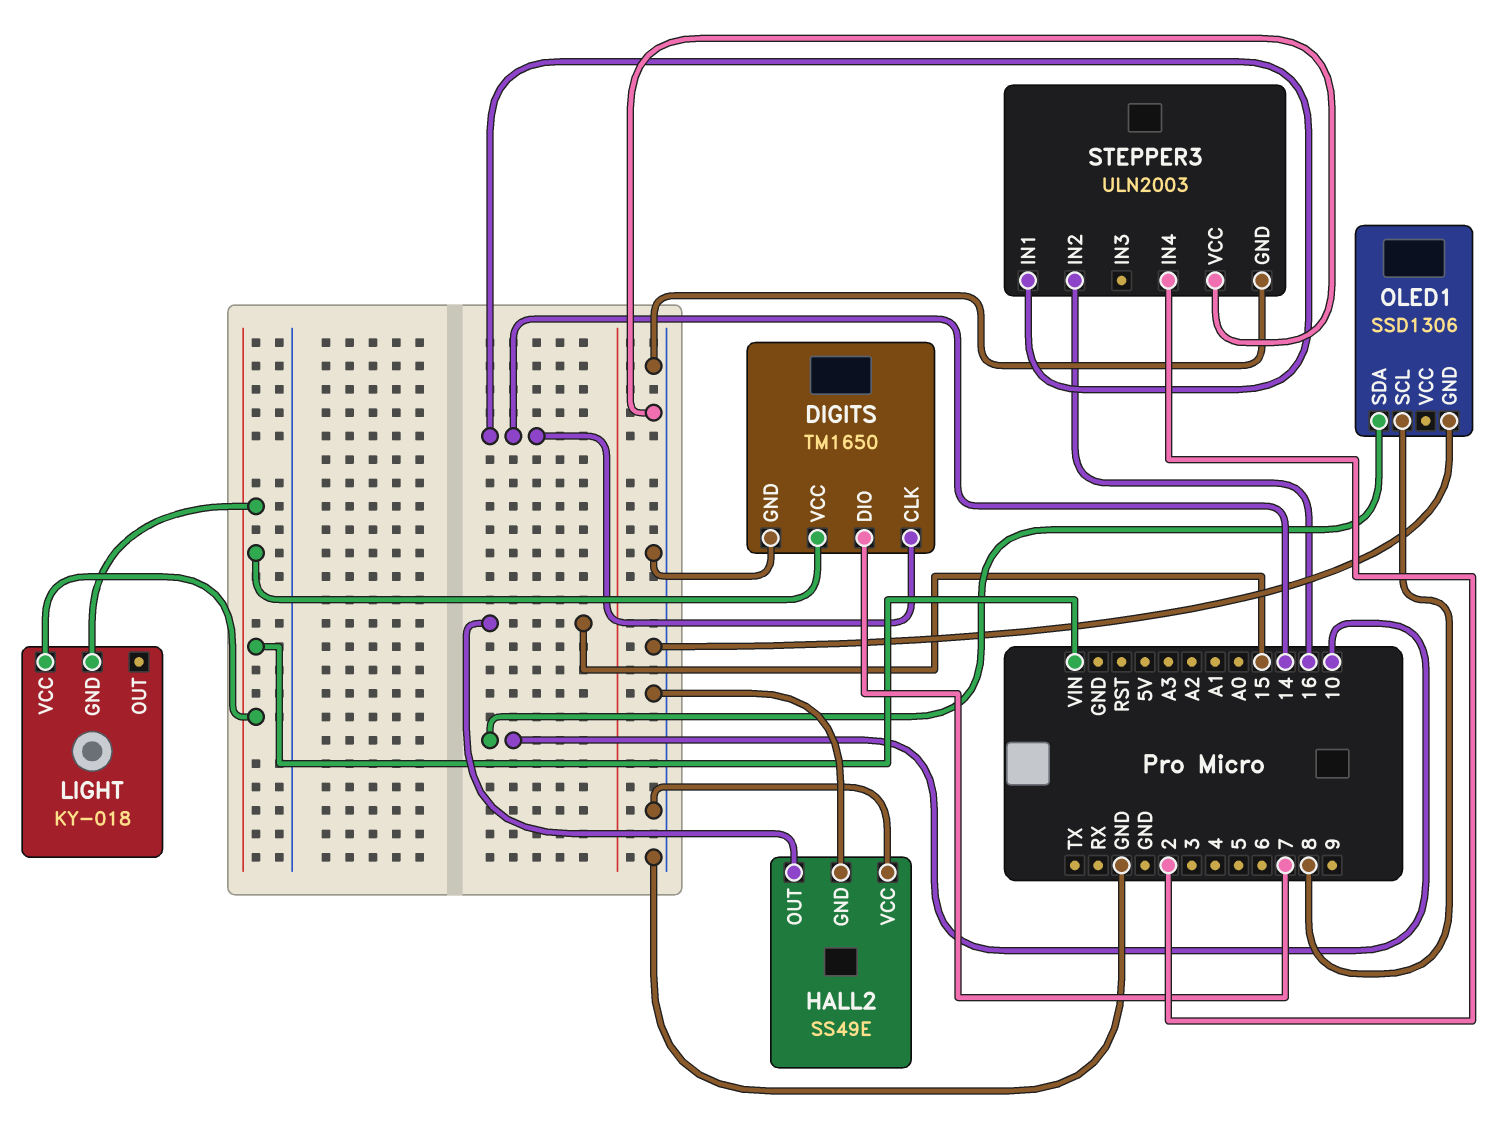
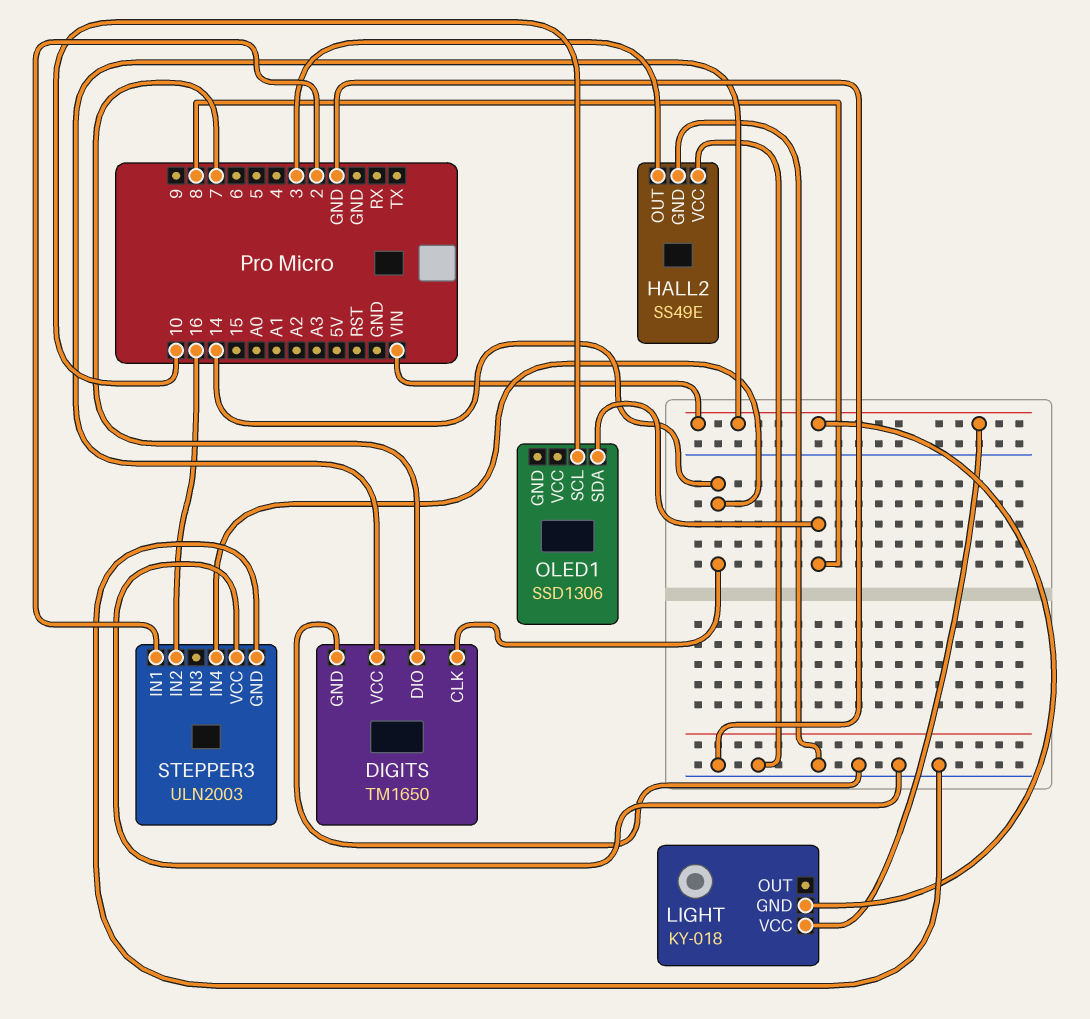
HALL2 pin OUT: 15 -> 3
OLED1 pin GND: GND -> none
OLED1 pin SCL: 8 -> 10
OLED1 pin SDA: 10 -> 8
STEPPER3 pin IN1: 14 -> 2
STEPPER3 pin IN4: 2 -> 14

